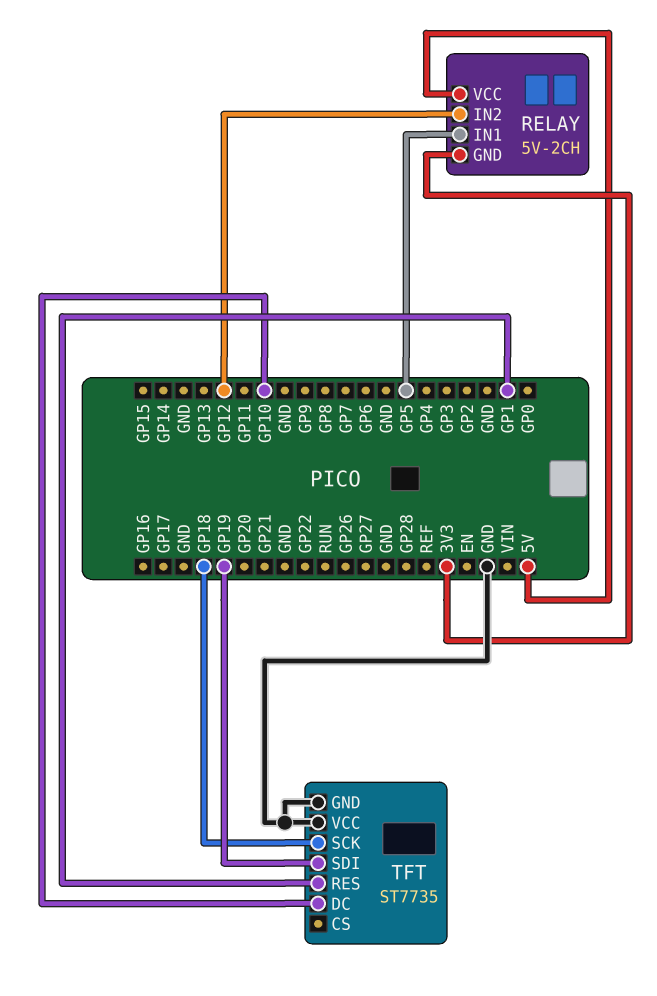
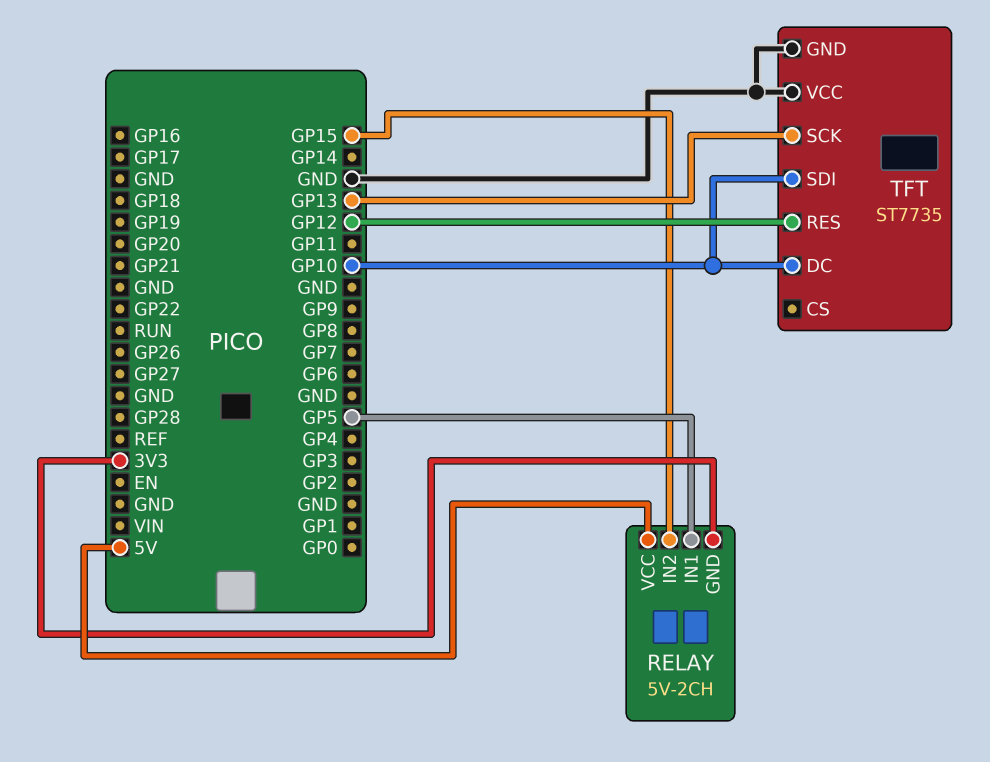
RELAY pin IN2: GP12 -> GP15
TFT pin RES: GP1 -> GP12
TFT pin SCK: GP18 -> GP13
TFT pin SDI: GP19 -> GP10

